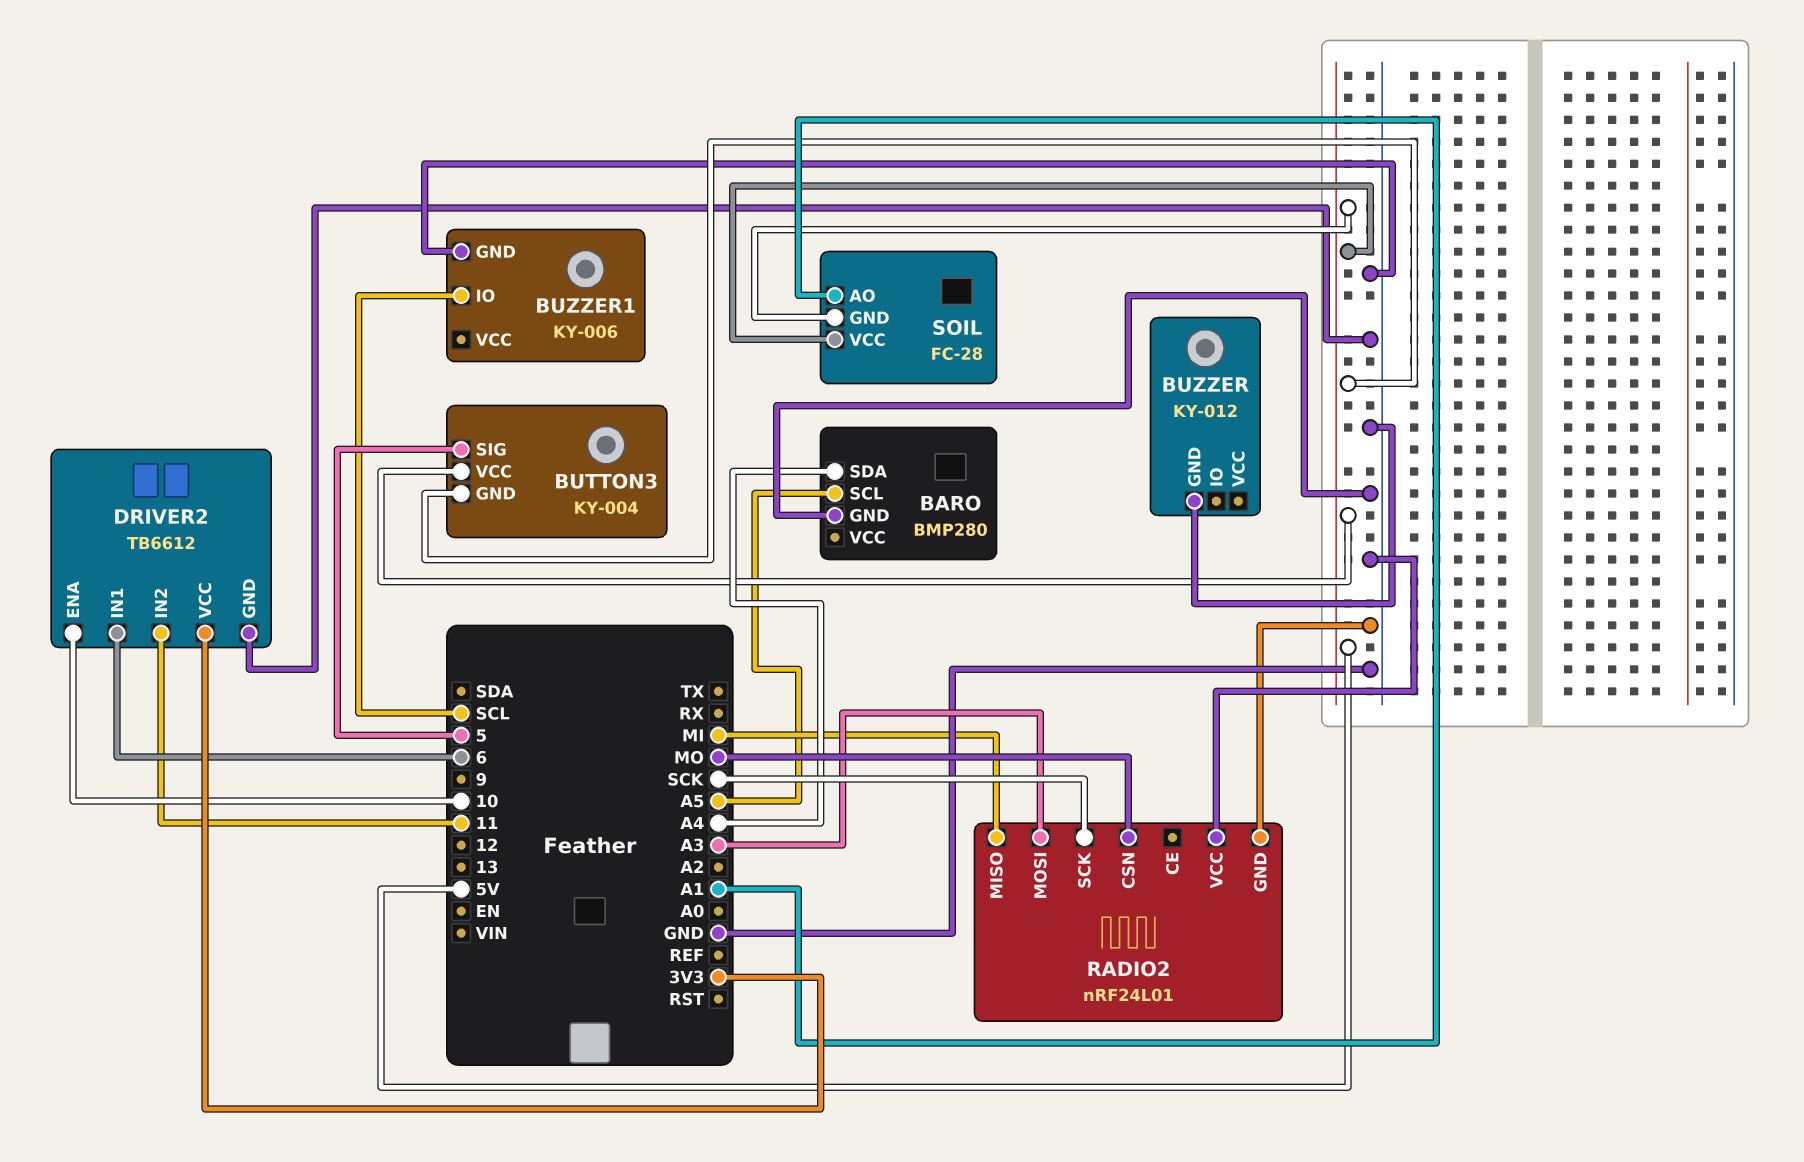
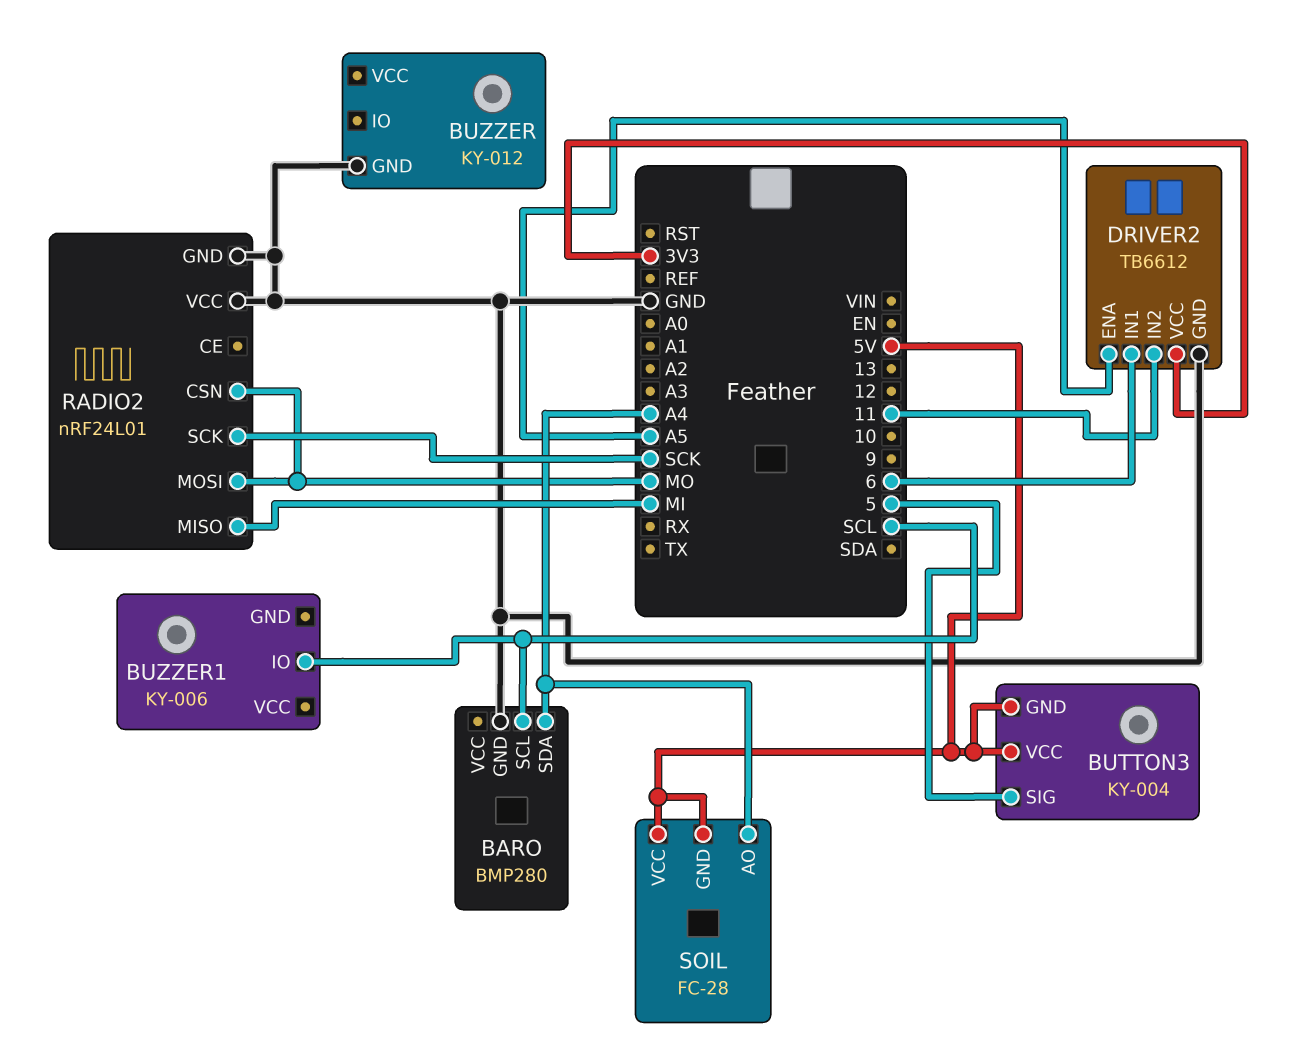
BARO pin SCL: A5 -> SCL
BUZZER1 pin GND: GND -> none
DRIVER2 pin ENA: 10 -> A5
RADIO2 pin MOSI: A3 -> MO
SOIL pin AO: A1 -> A4

